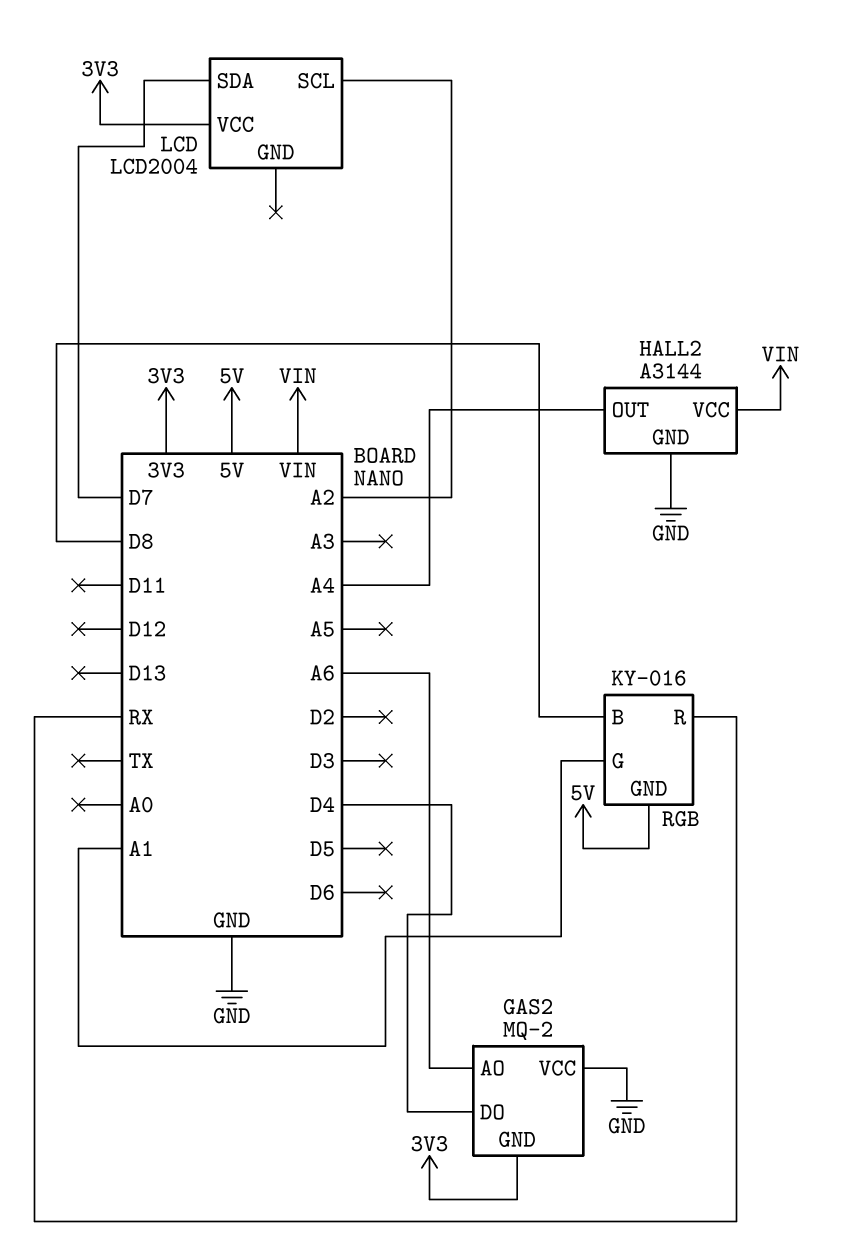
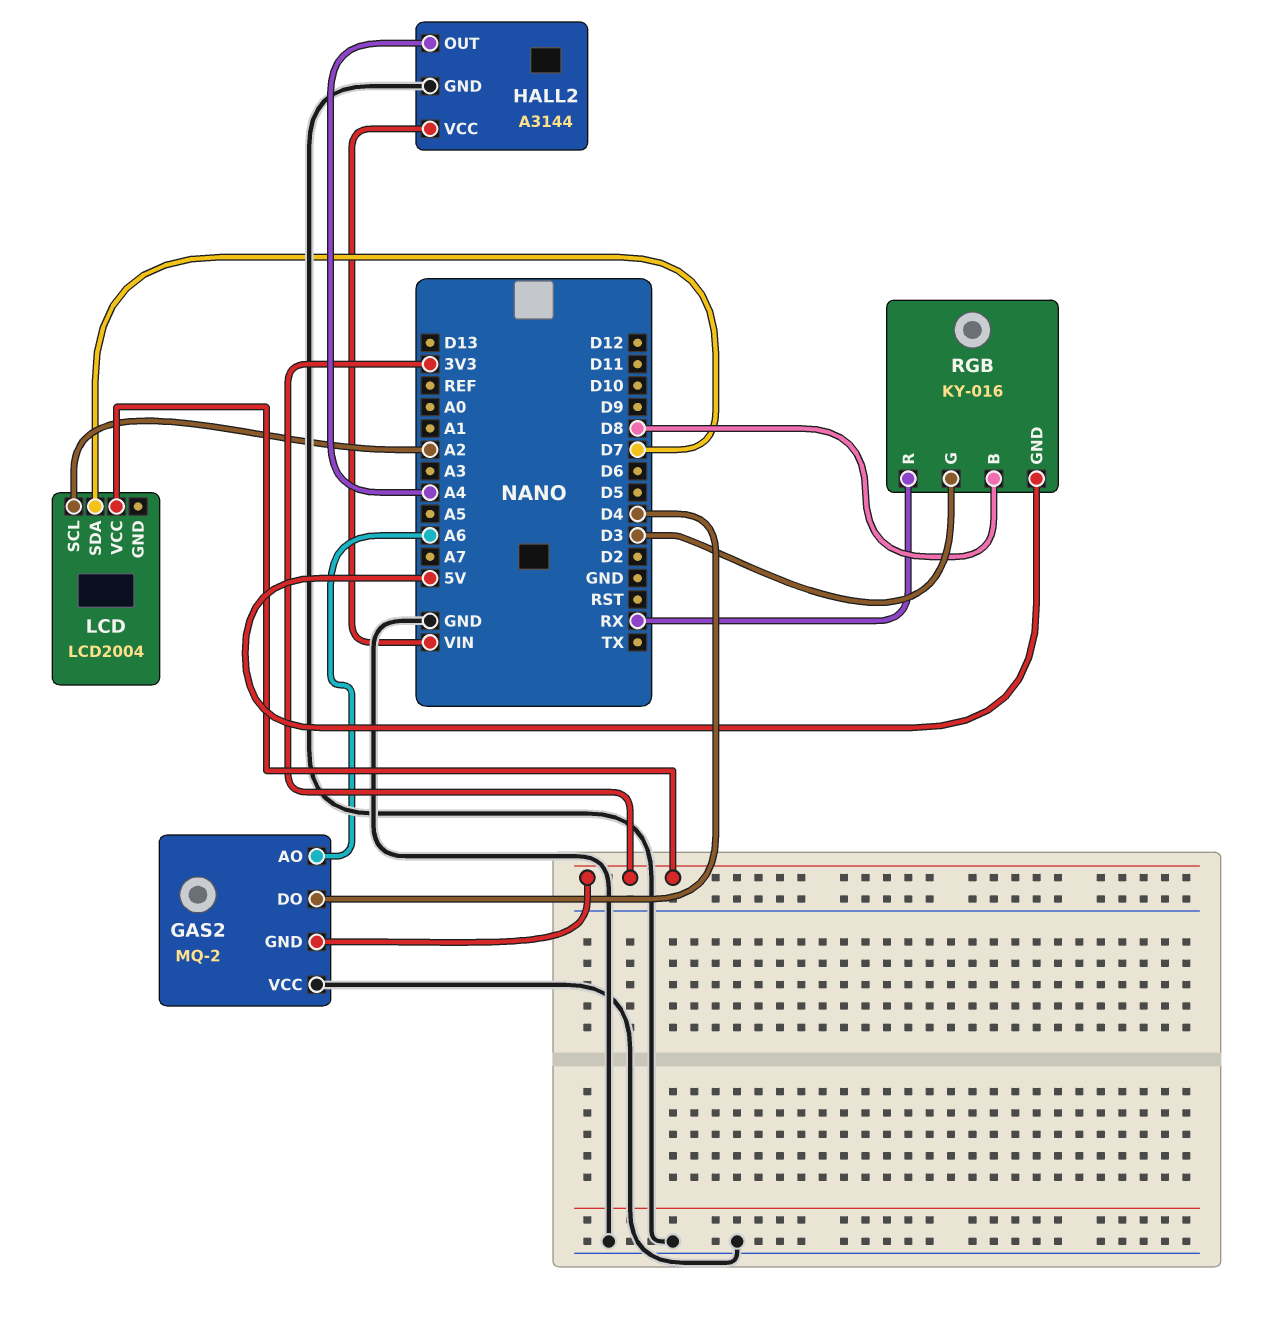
RGB pin G: A1 -> D3

